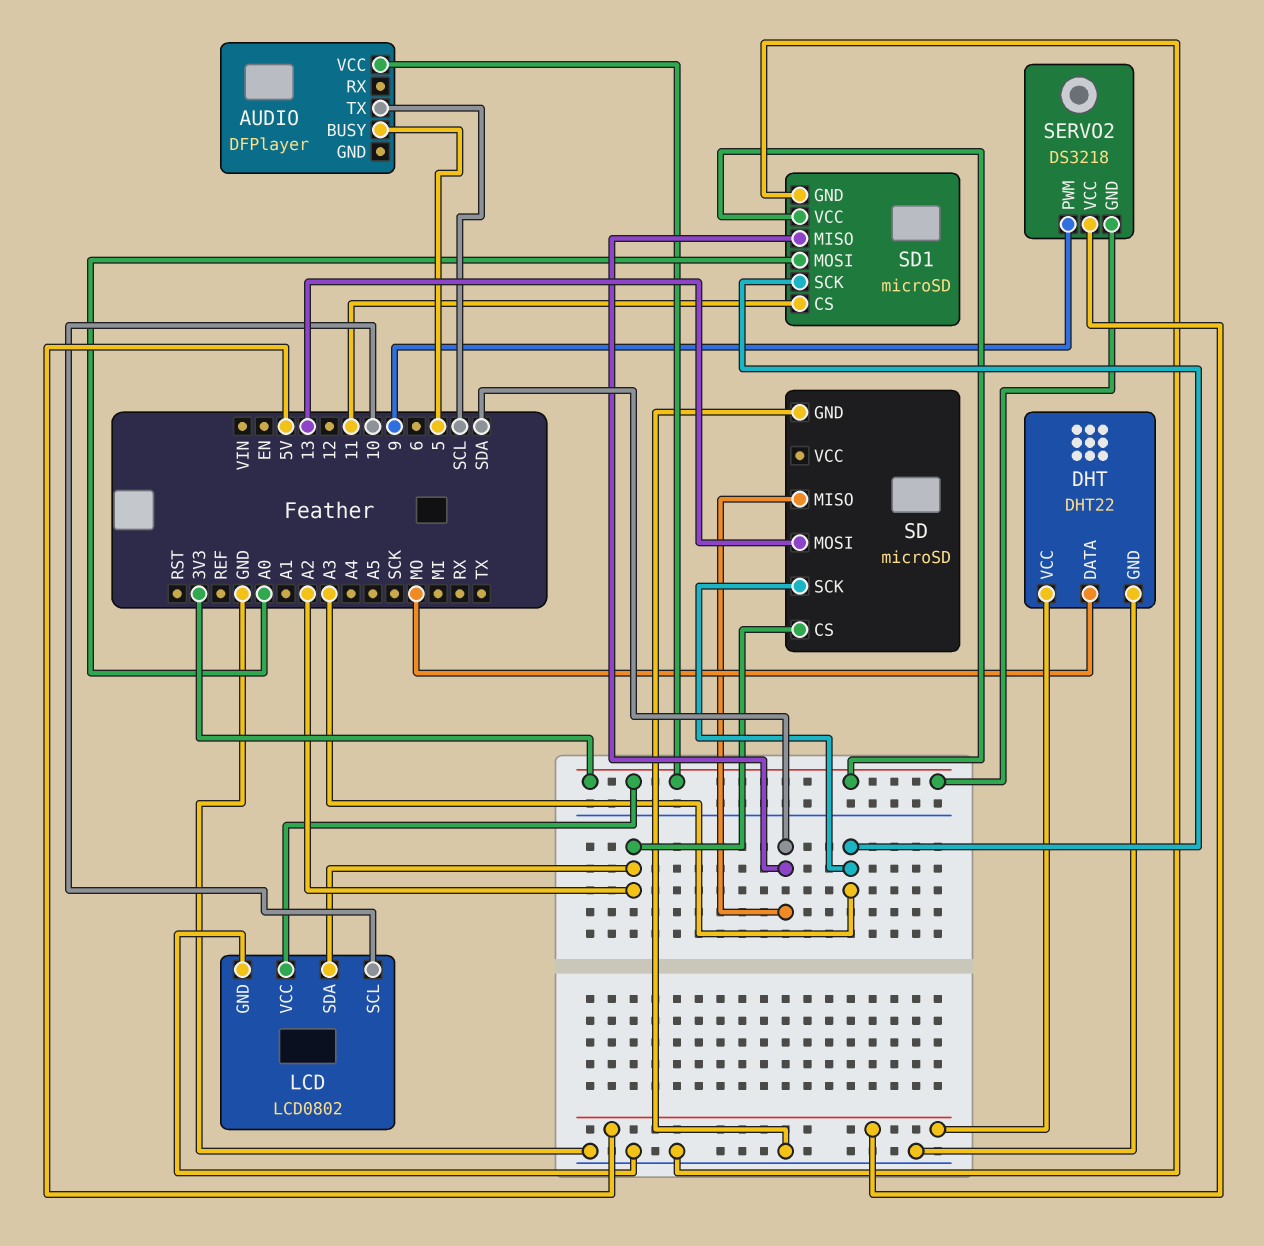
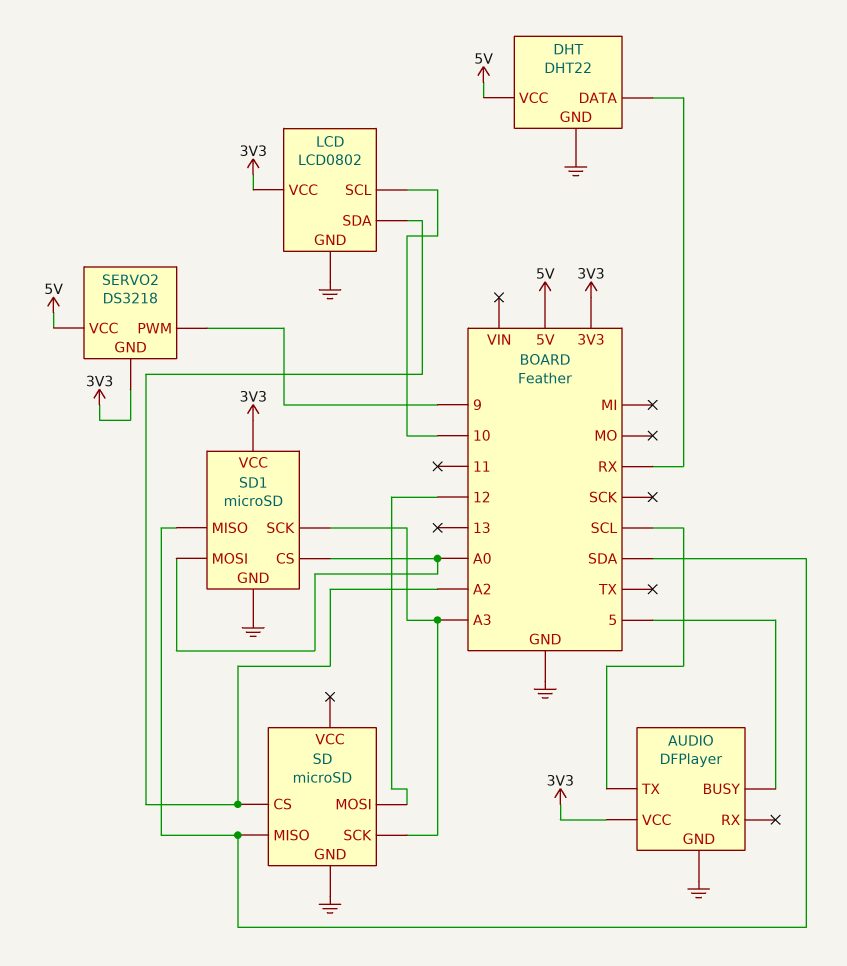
AUDIO pin GND: none -> GND
DHT pin DATA: MO -> RX
SD pin MOSI: 13 -> 12
SD1 pin CS: 11 -> A0

